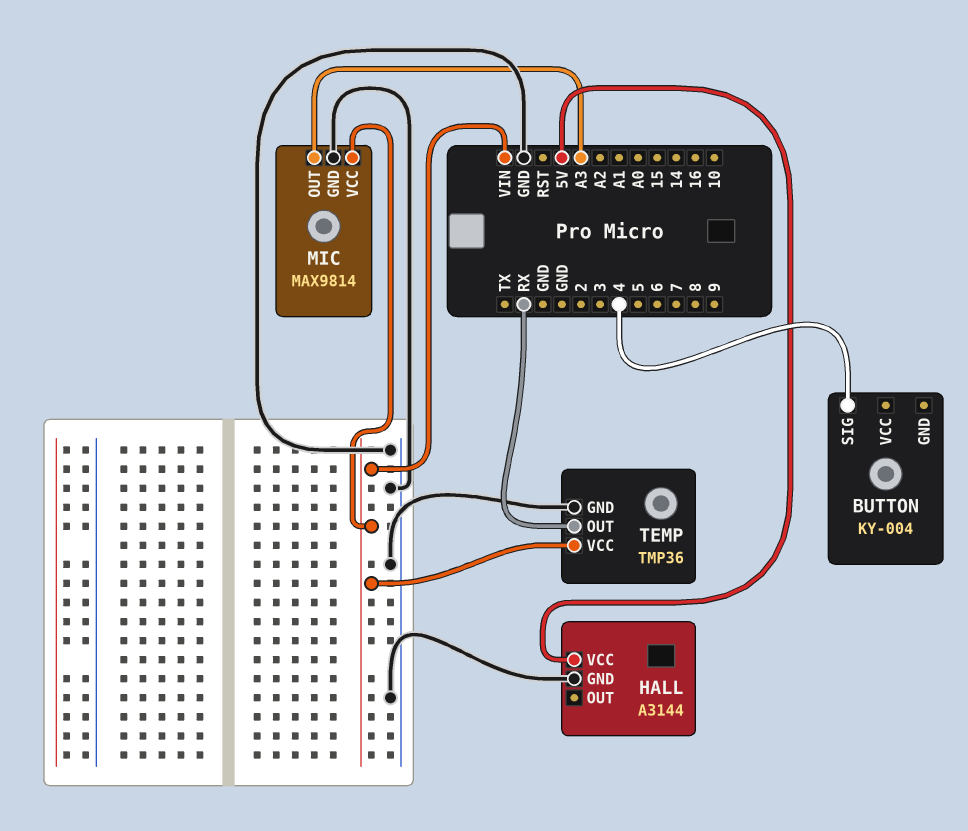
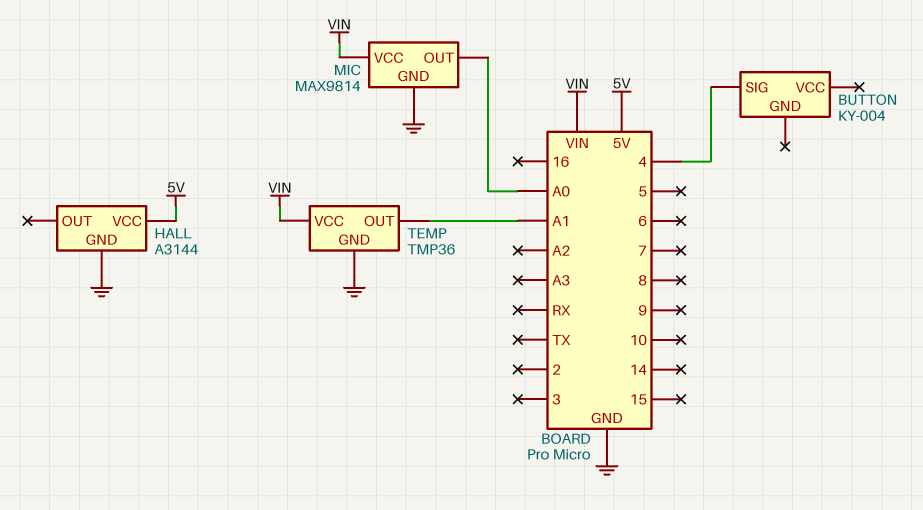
MIC pin OUT: A3 -> A0
TEMP pin OUT: RX -> A1

